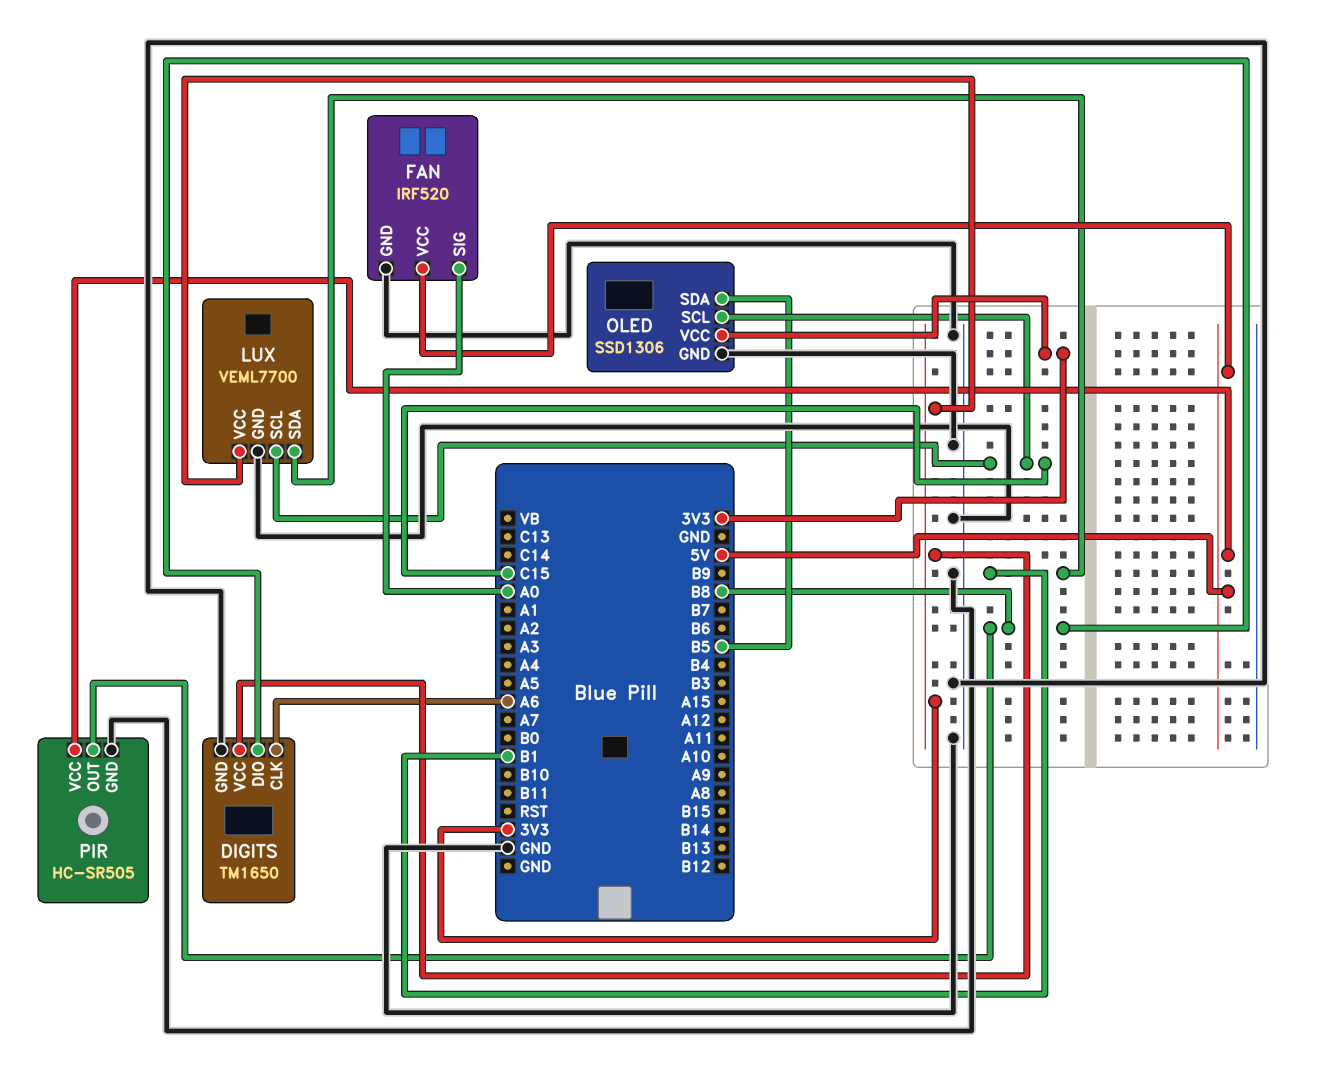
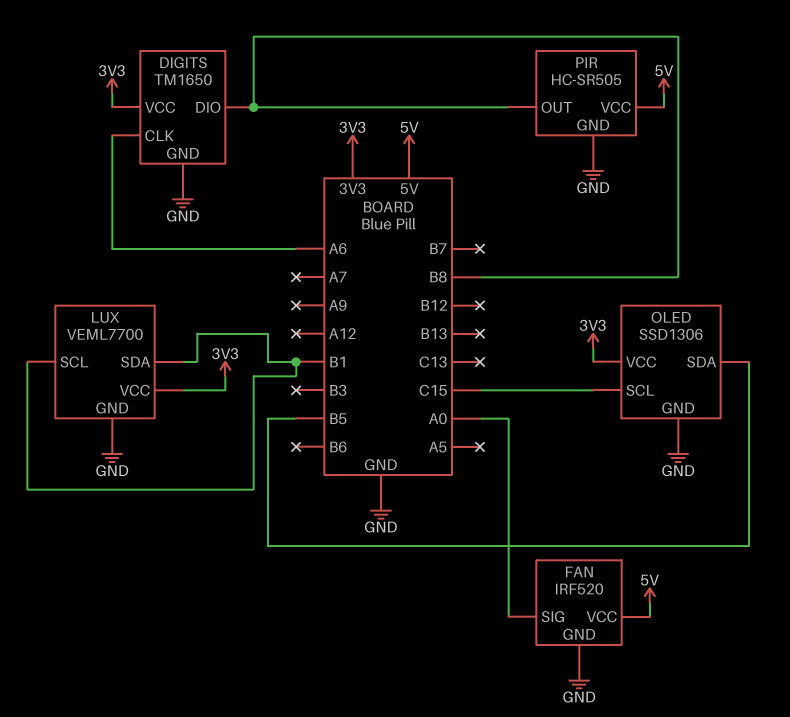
LUX pin SCL: C15 -> B1

